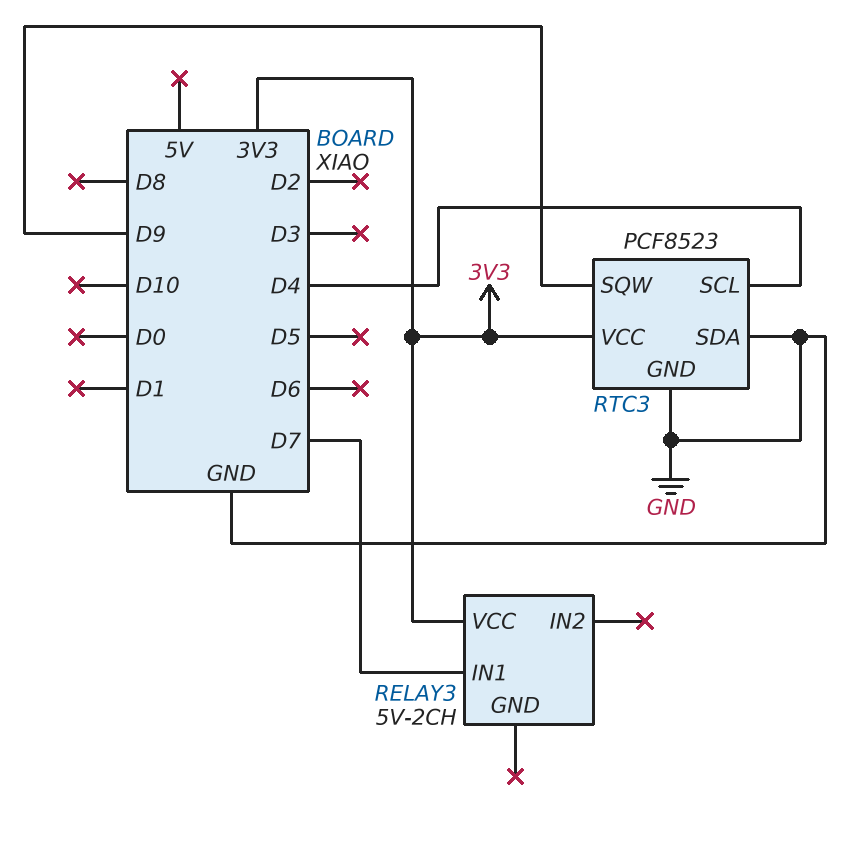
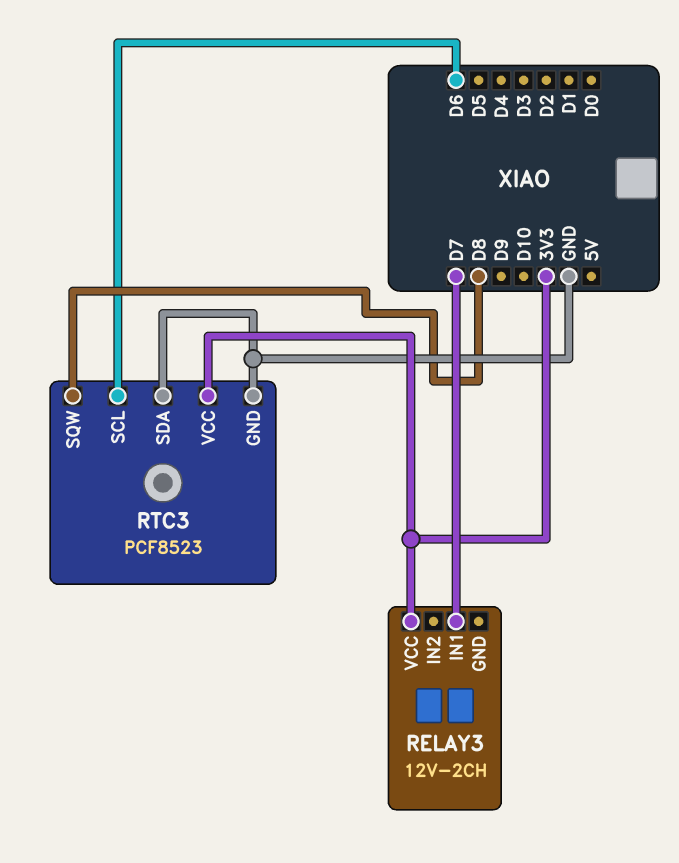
RELAY3: 5V-2CH -> 12V-2CH
RTC3 pin SCL: D4 -> D6
RTC3 pin SQW: D9 -> D8

